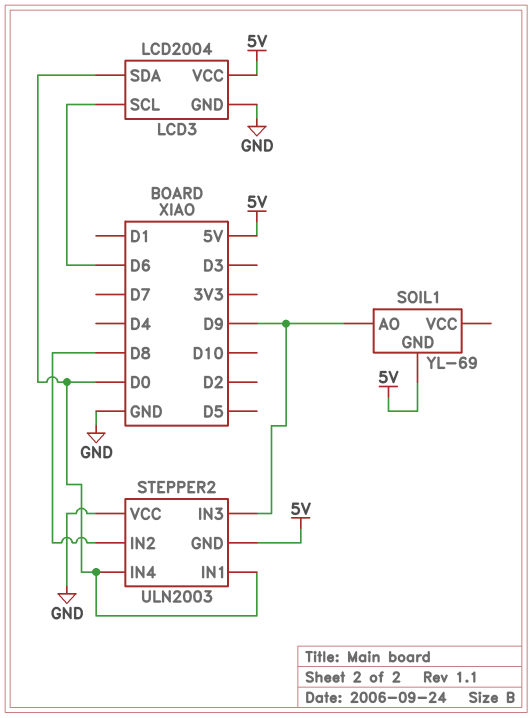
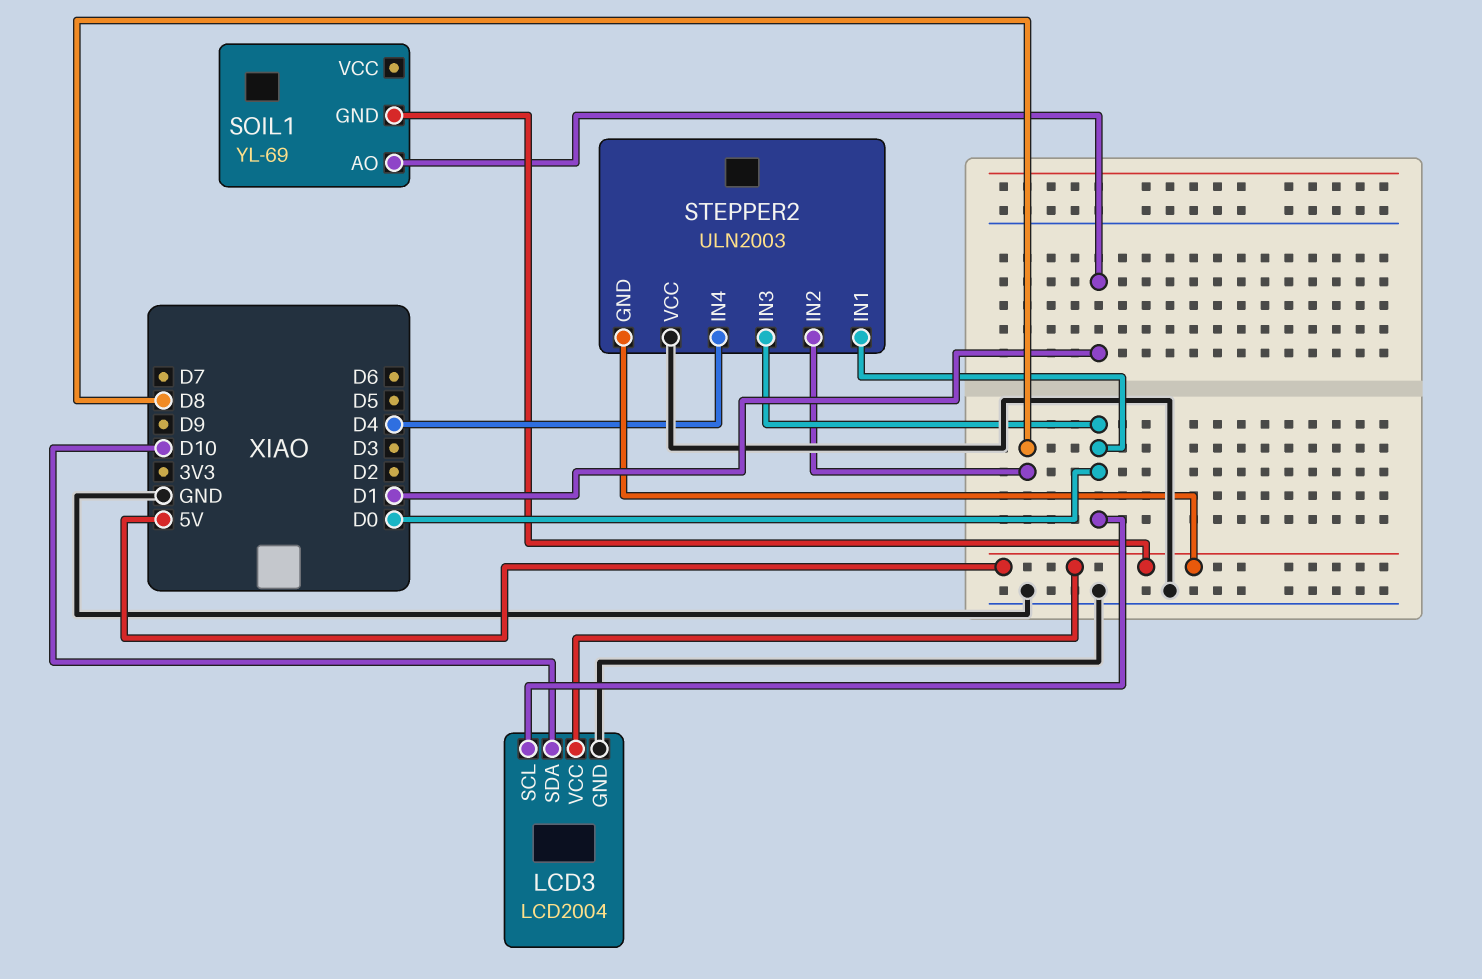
LCD3 pin SCL: D6 -> D0
LCD3 pin SDA: D0 -> D10
SOIL1 pin AO: D9 -> D1
STEPPER2 pin IN3: D9 -> D0
STEPPER2 pin IN4: D0 -> D4

